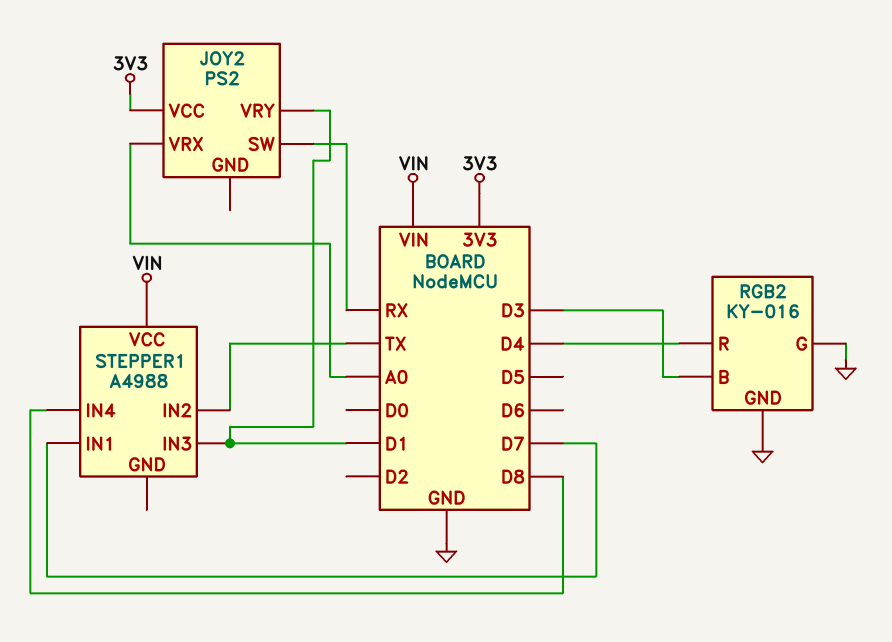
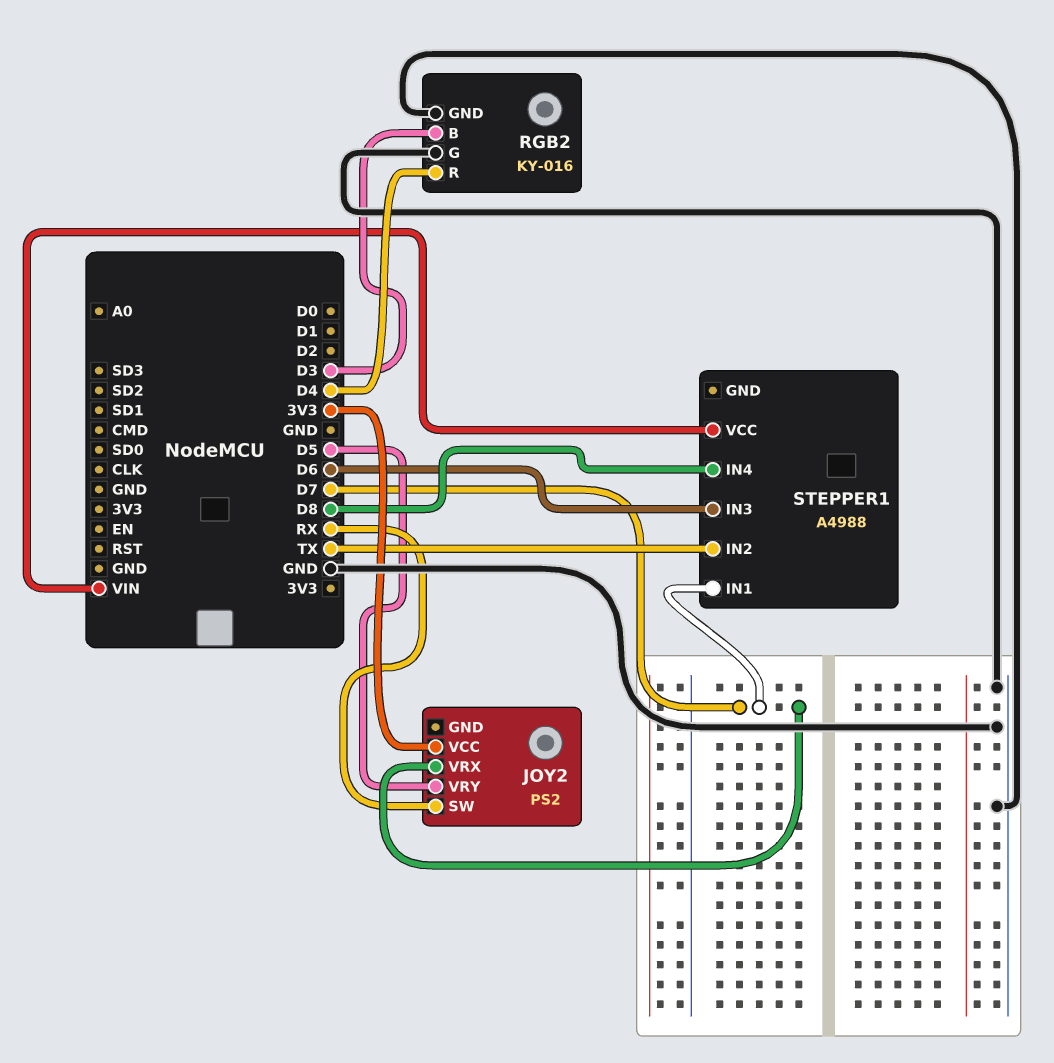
JOY2 pin VRX: A0 -> D7
JOY2 pin VRY: D1 -> D5
STEPPER1 pin IN3: D1 -> D6

